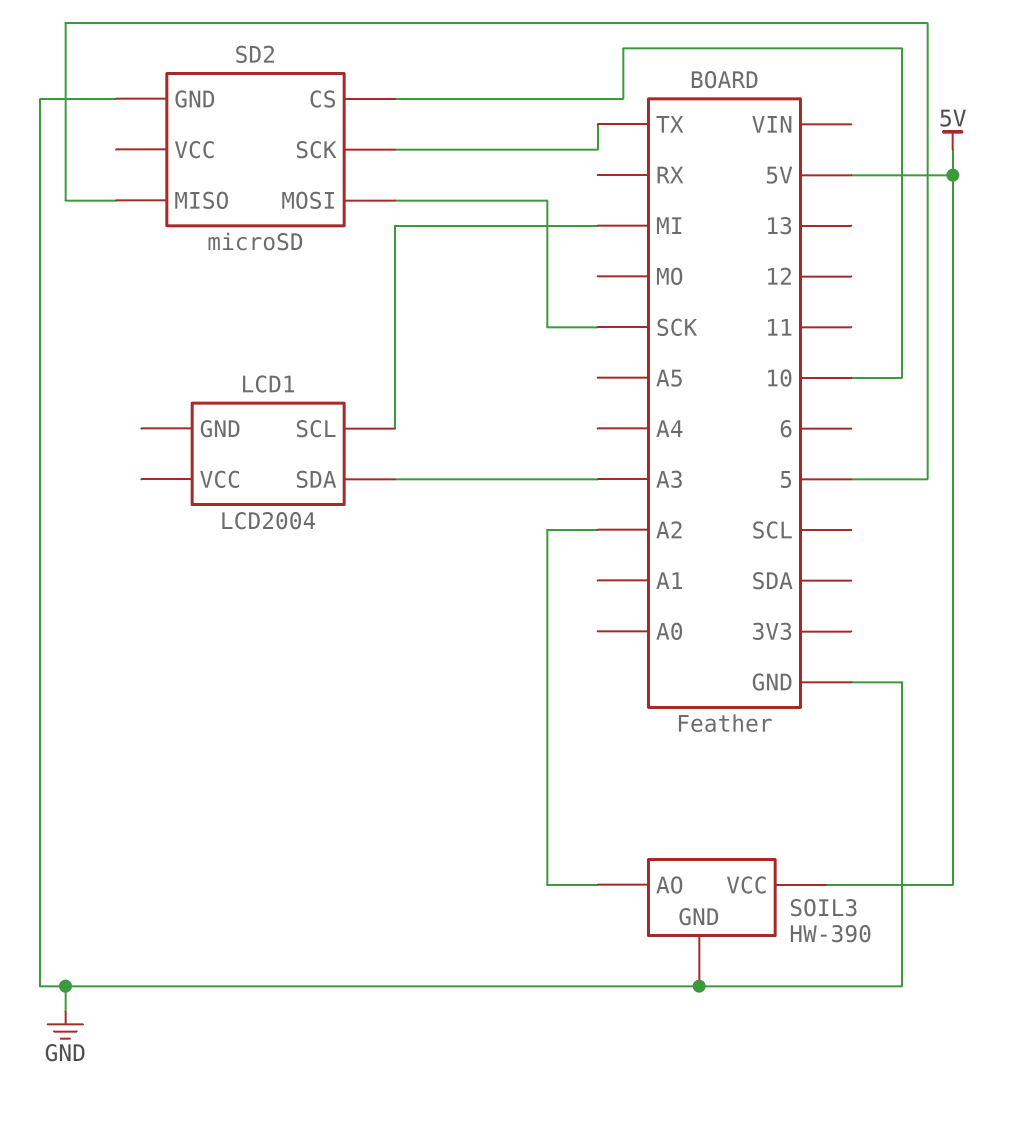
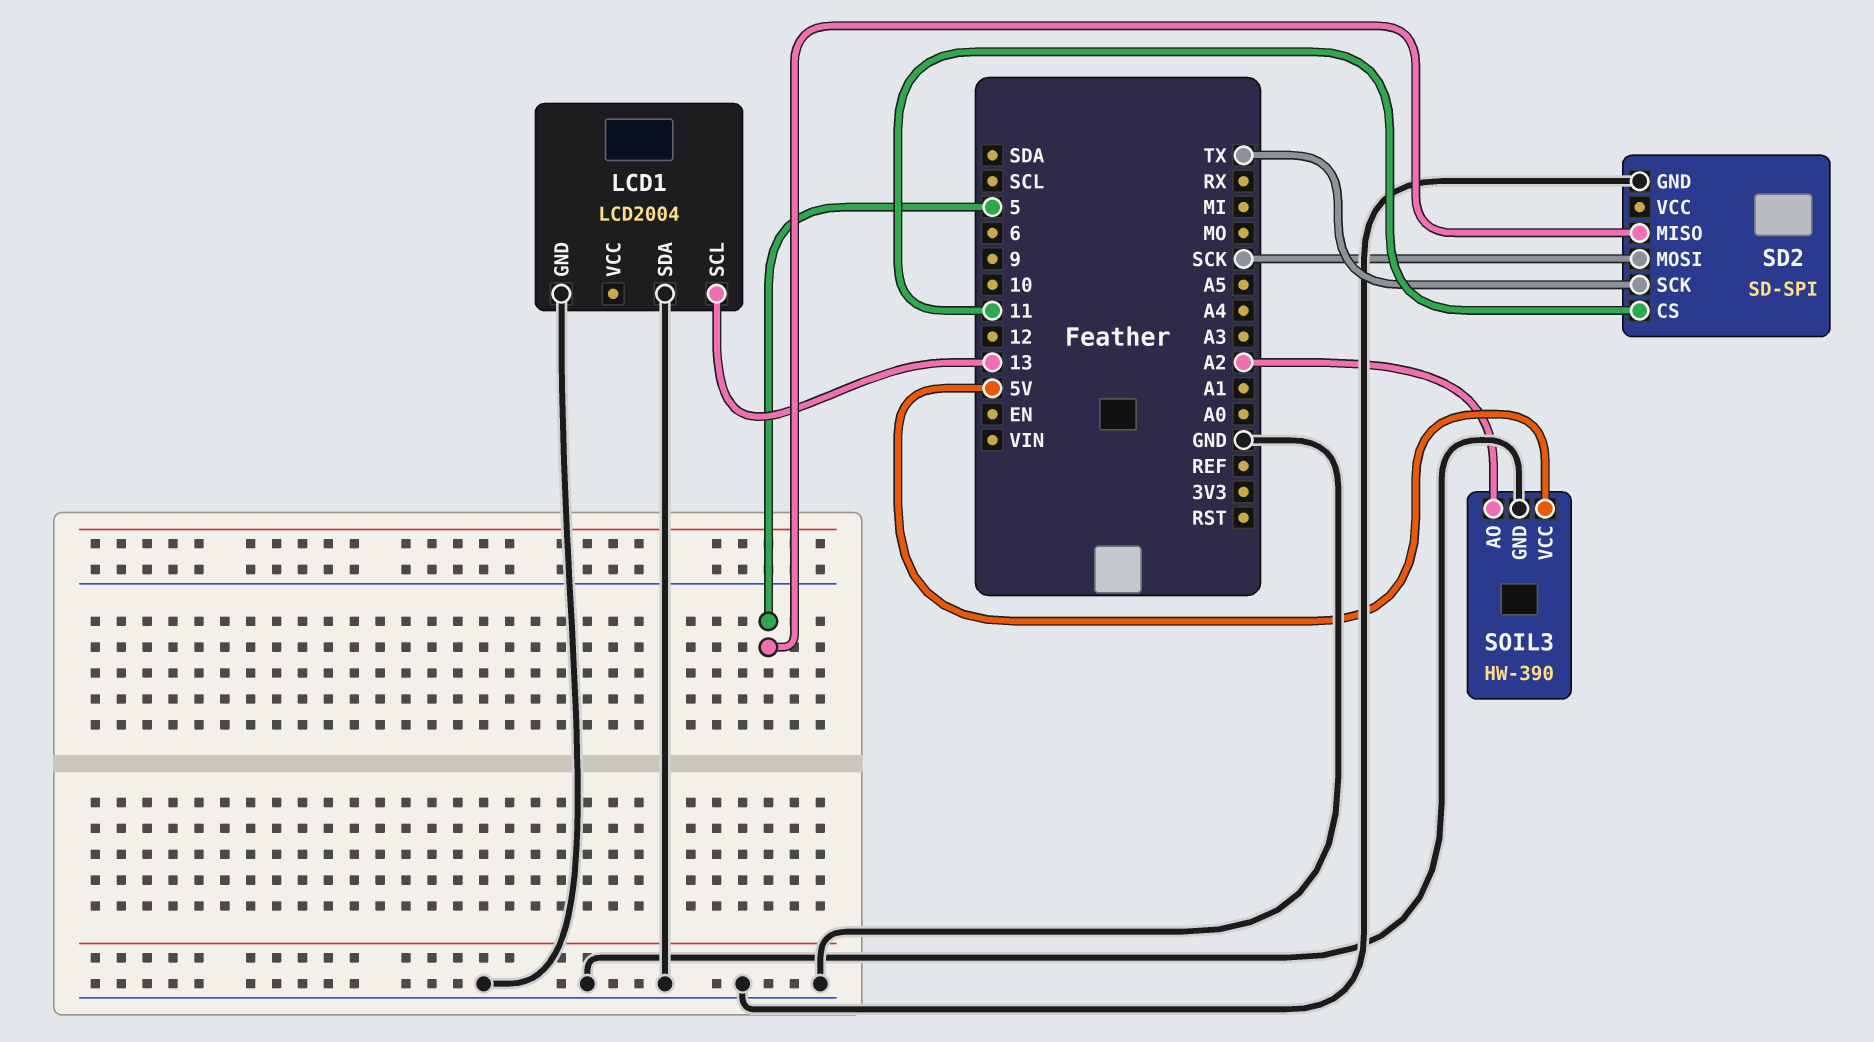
LCD1 pin GND: none -> GND
LCD1 pin SCL: MI -> 13
LCD1 pin SDA: A3 -> GND
SD2: microSD -> SD-SPI
SD2 pin CS: 10 -> 11

